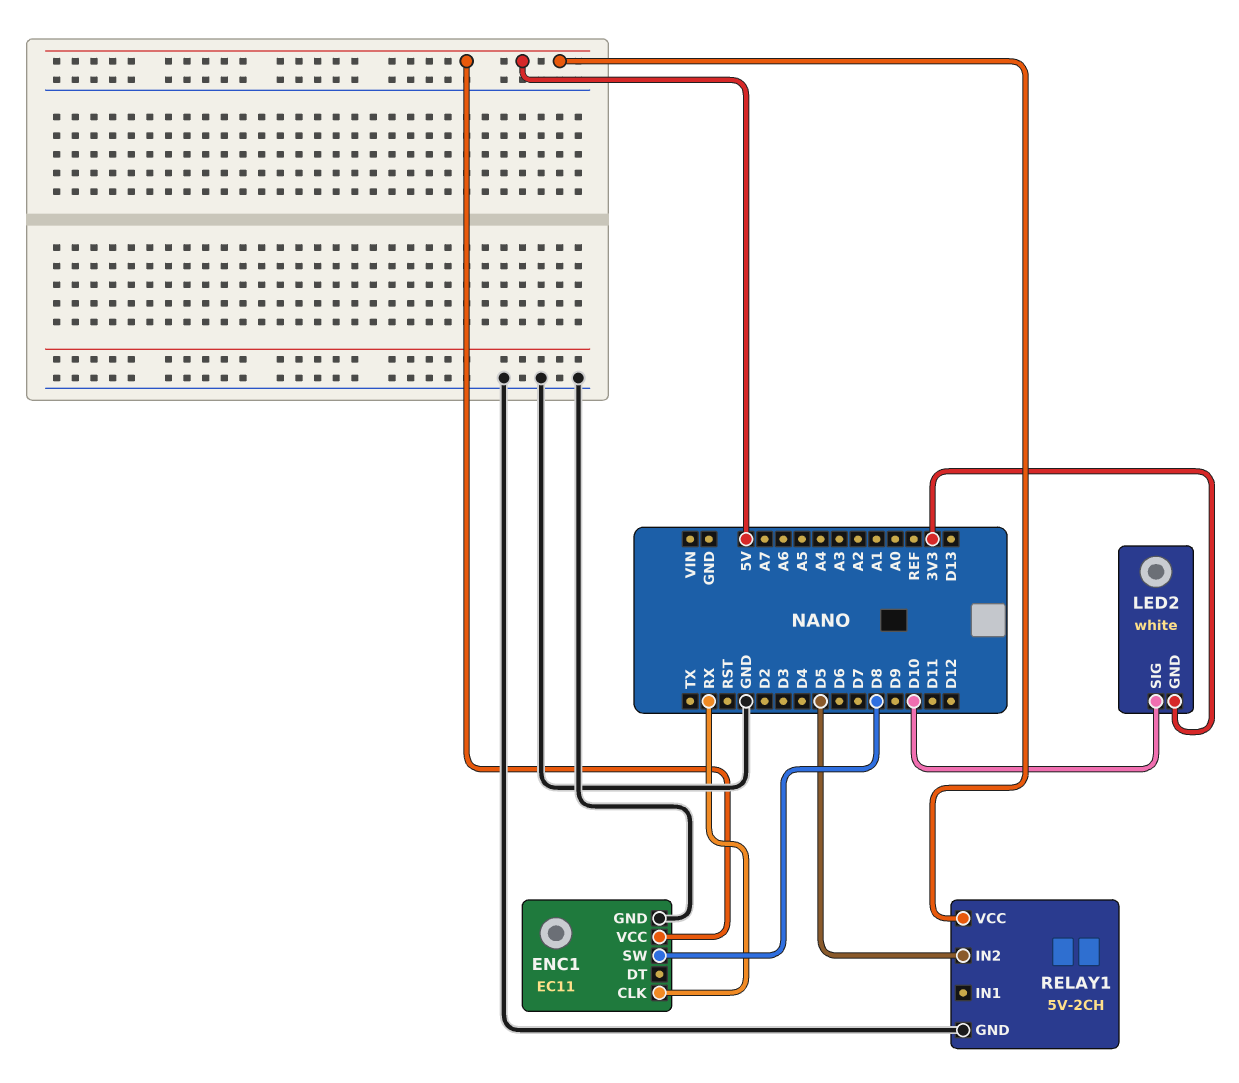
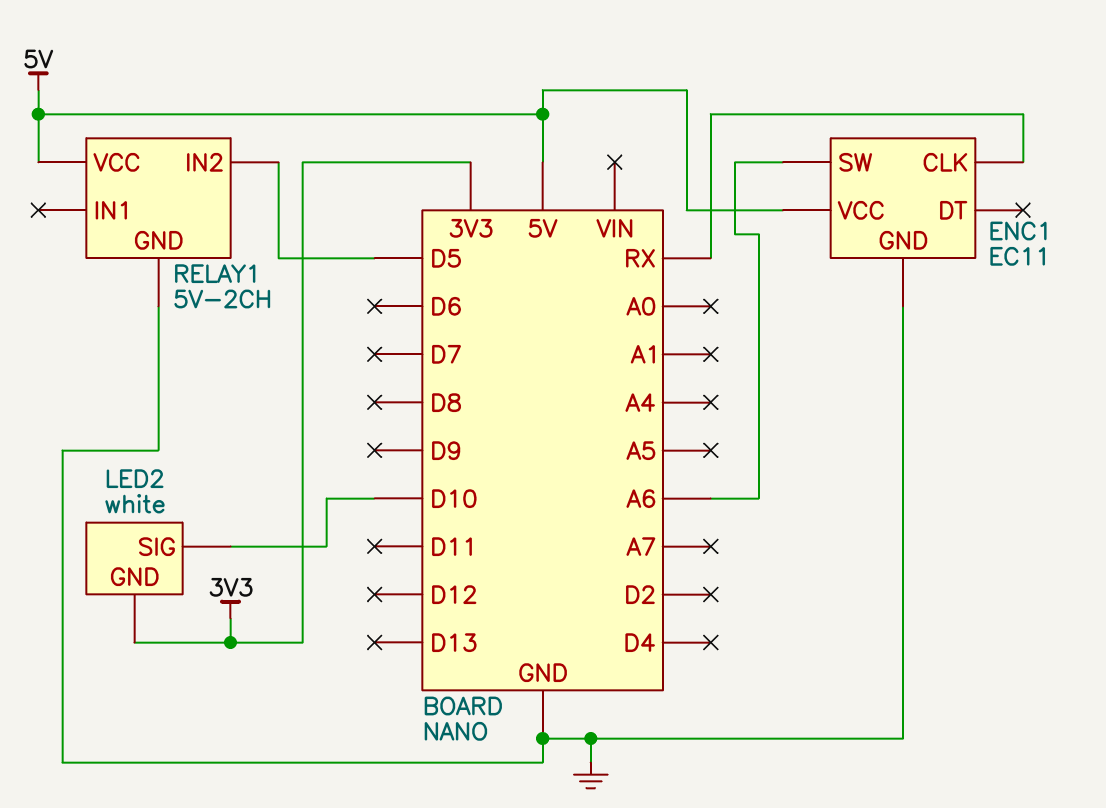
ENC1 pin SW: D8 -> A6

